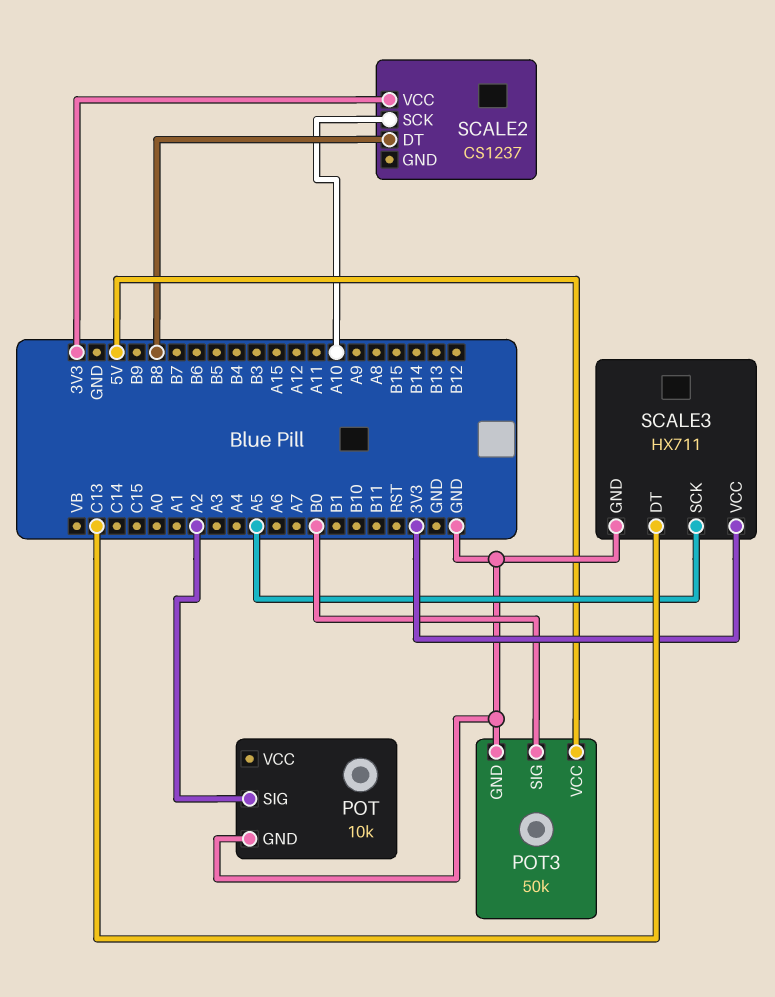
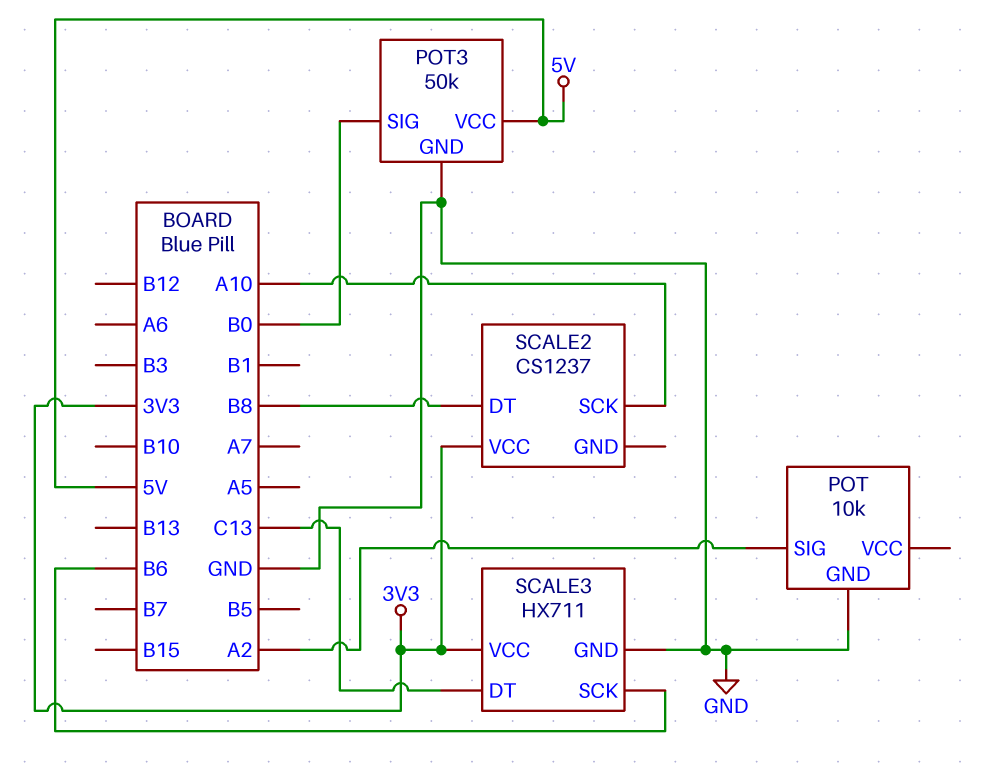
SCALE3 pin SCK: A5 -> B6

